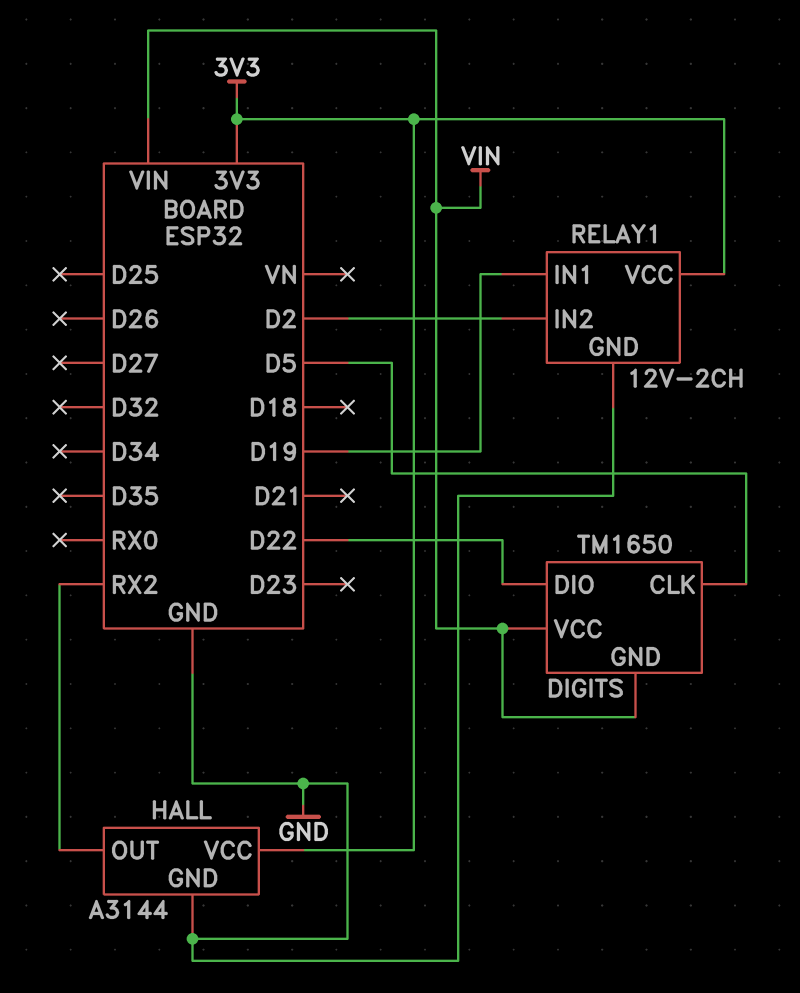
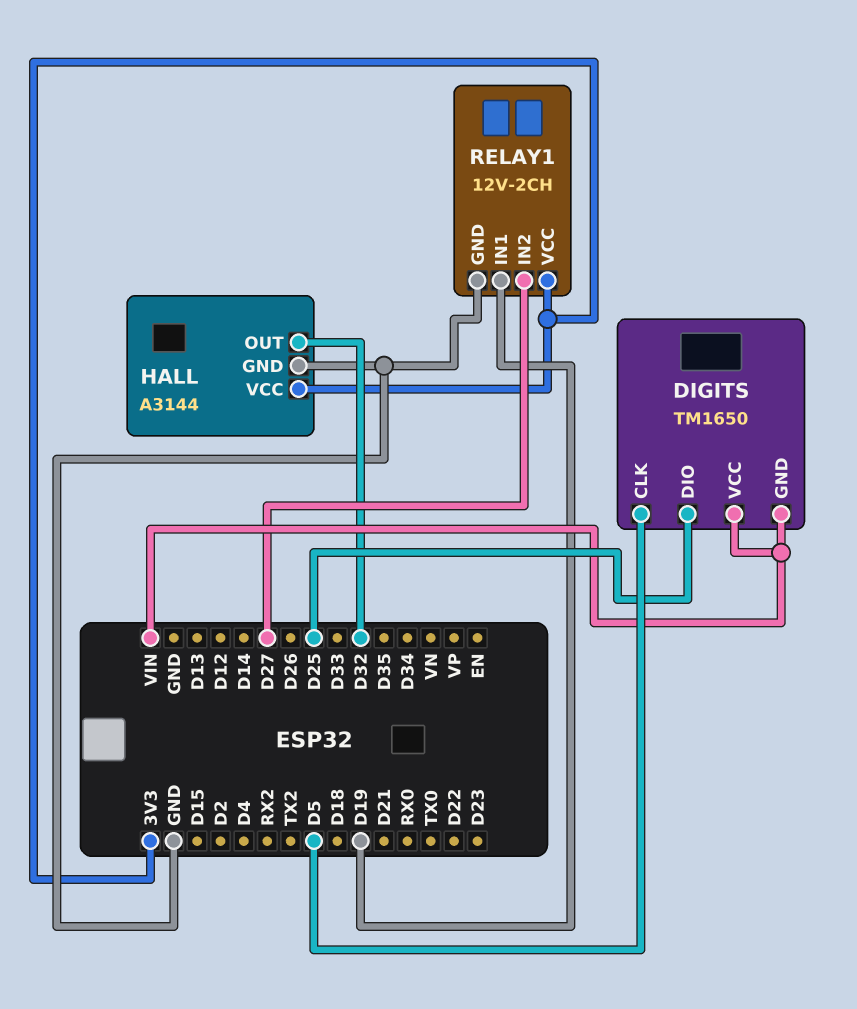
DIGITS pin DIO: D22 -> D25
HALL pin OUT: RX2 -> D32
RELAY1 pin IN2: D2 -> D27

